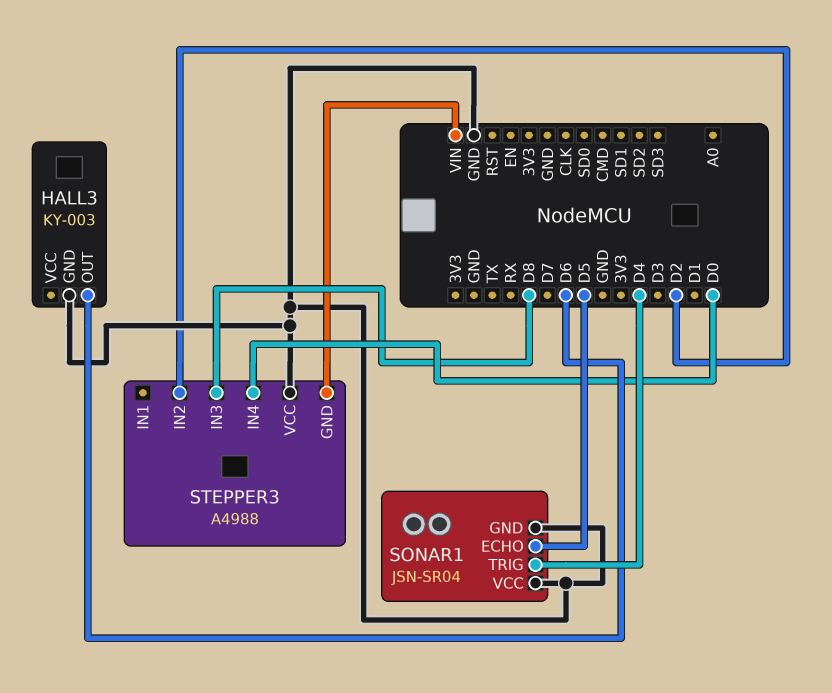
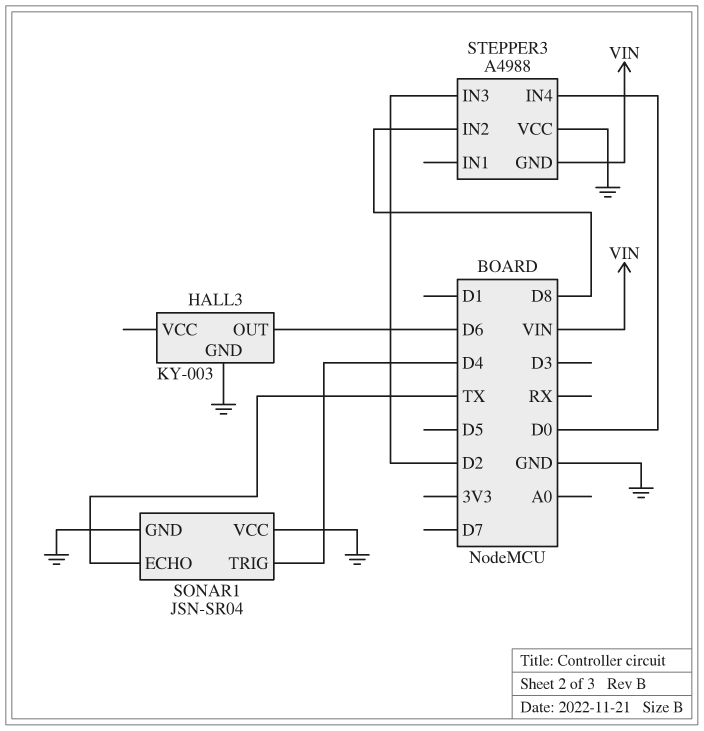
SONAR1 pin ECHO: D5 -> TX
STEPPER3 pin IN2: D2 -> D8
STEPPER3 pin IN3: D8 -> D2

